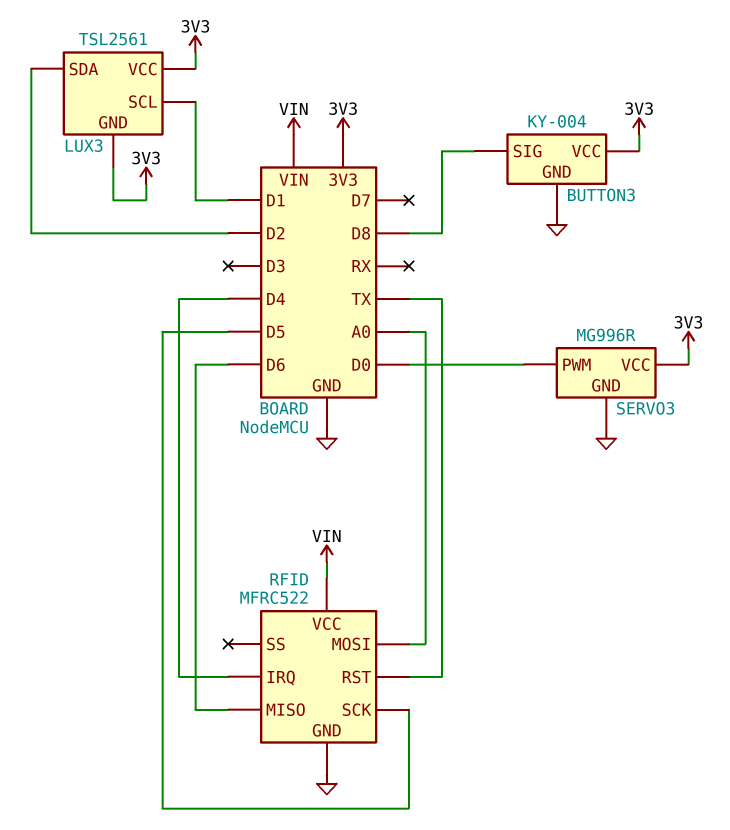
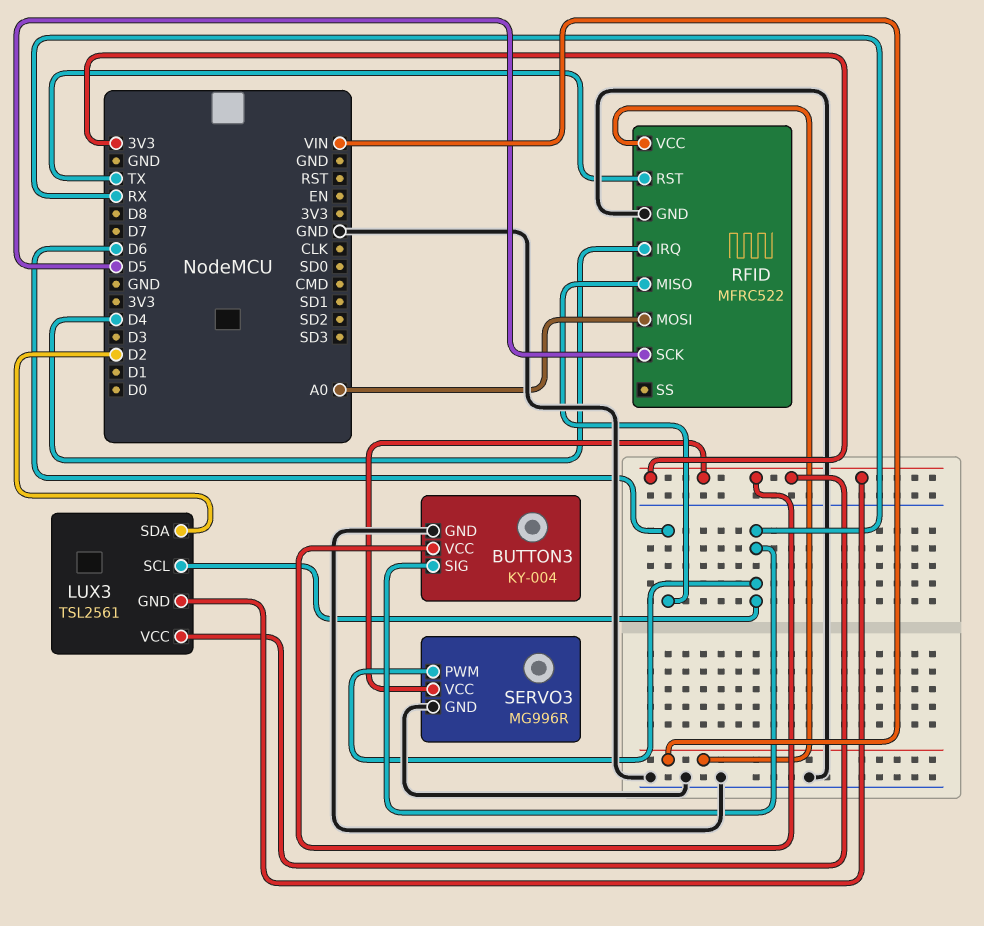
BUTTON3 pin SIG: D8 -> RX
LUX3 pin SCL: D1 -> RX
SERVO3 pin PWM: D0 -> RX

